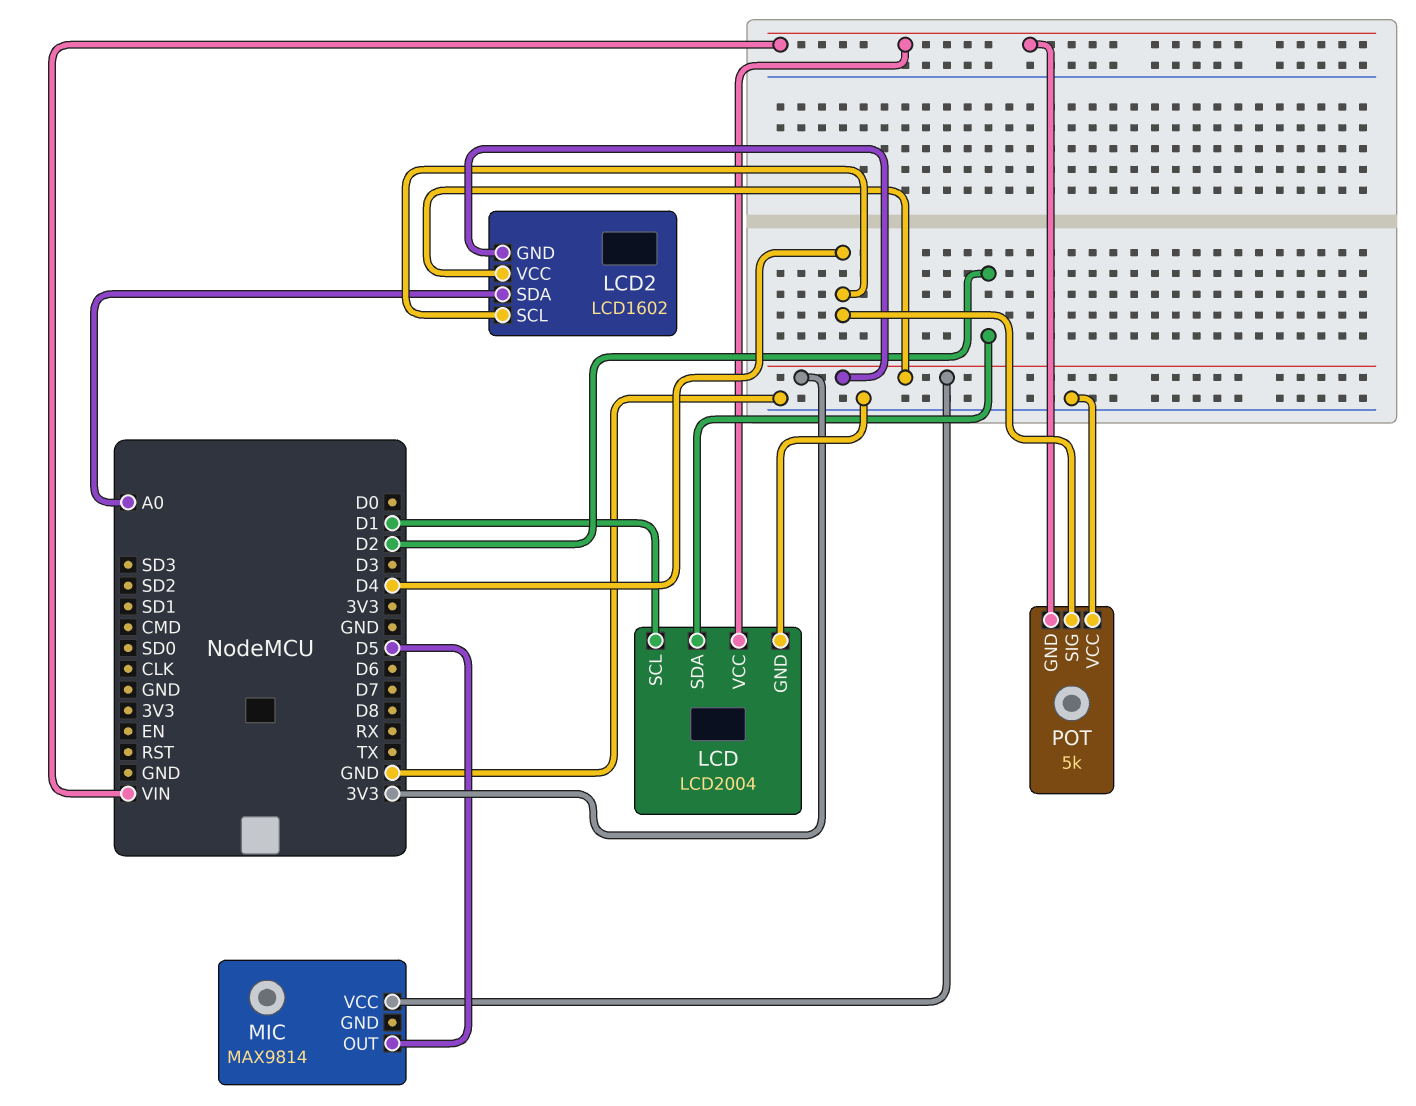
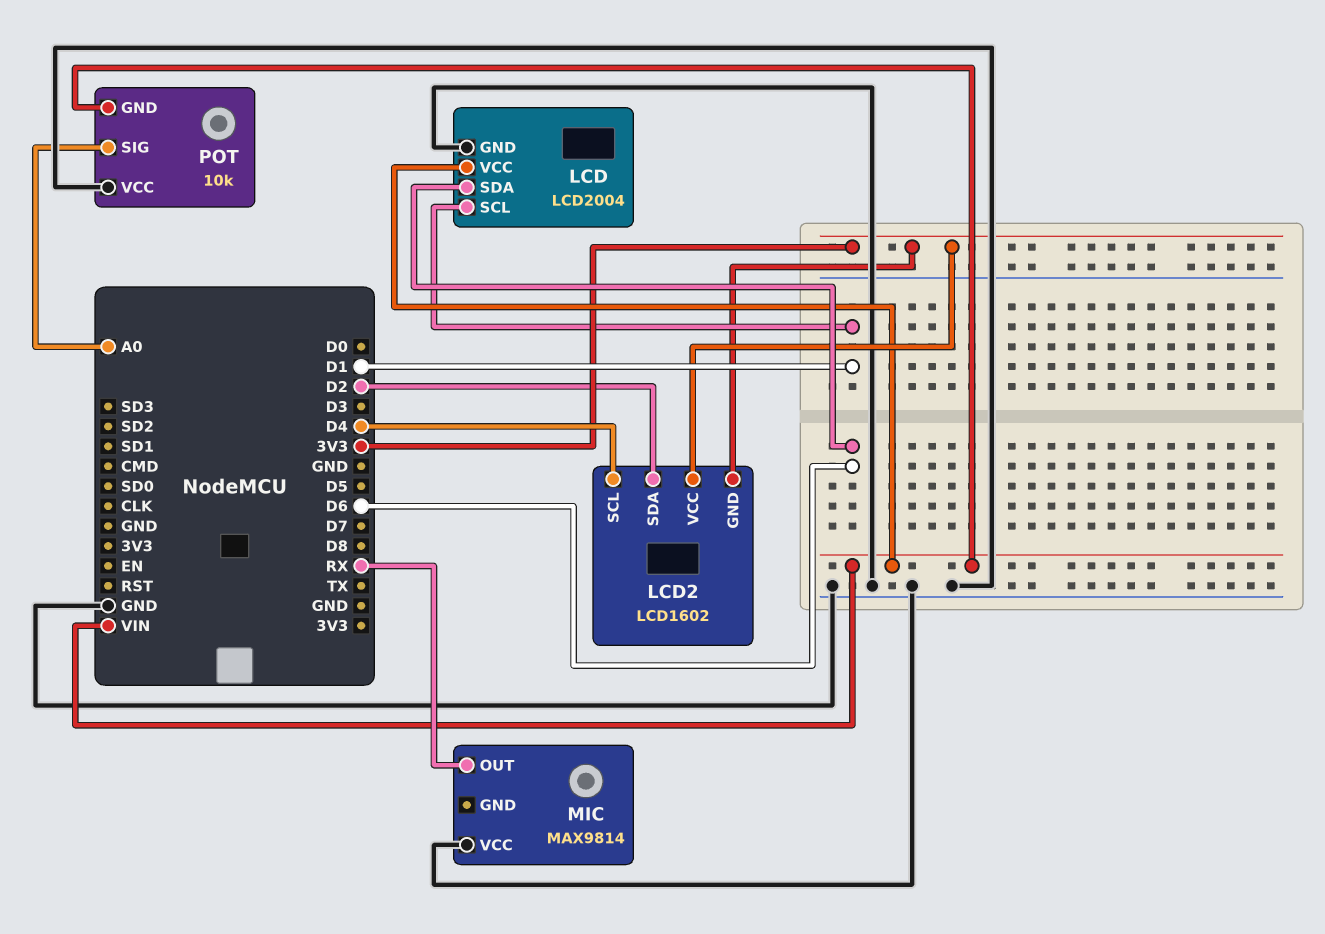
LCD pin SDA: D2 -> D6
LCD2 pin SDA: A0 -> D2
MIC pin OUT: D5 -> RX
MIC pin VCC: 3V3 -> GND
POT: 5k -> 10k
POT pin SIG: D4 -> A0

